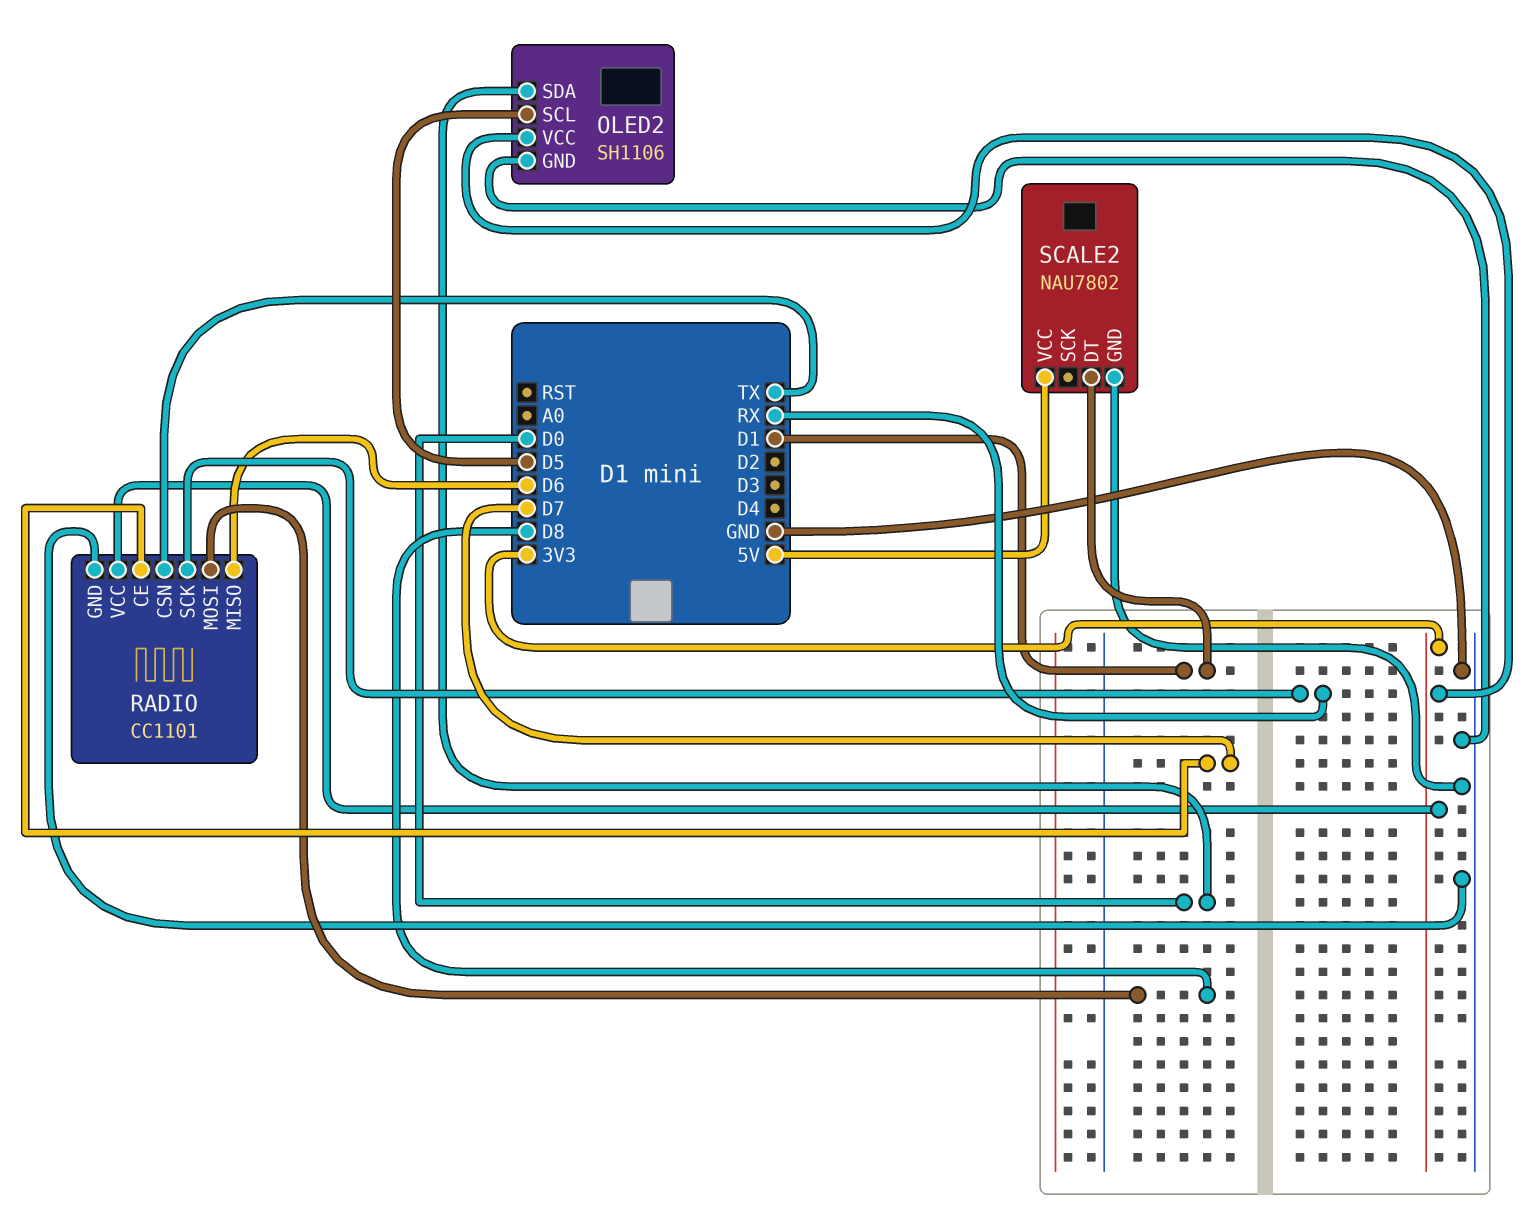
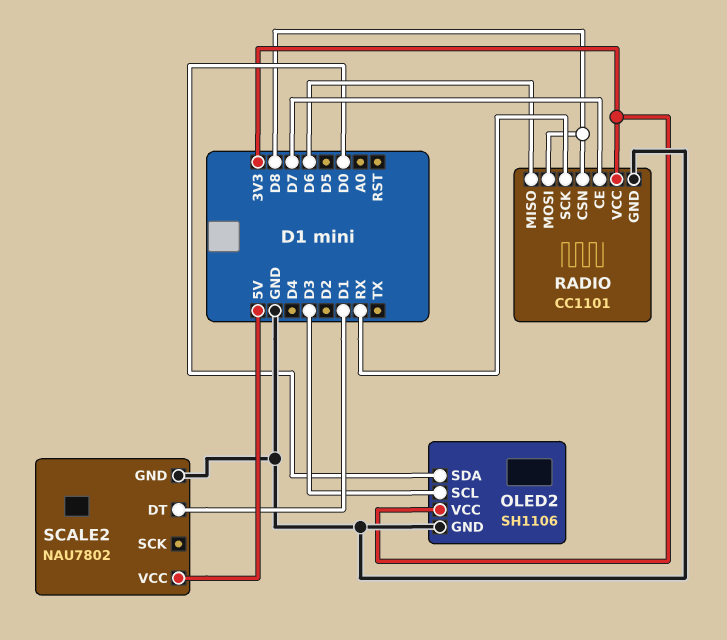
OLED2 pin SCL: D5 -> D3
RADIO pin CSN: TX -> D8

